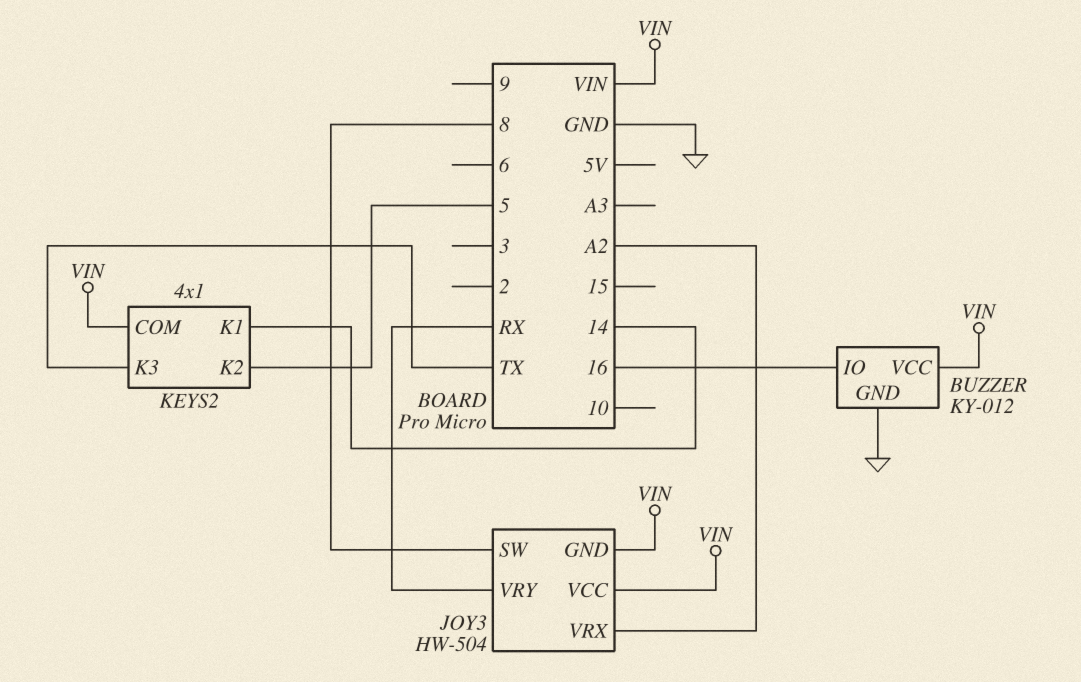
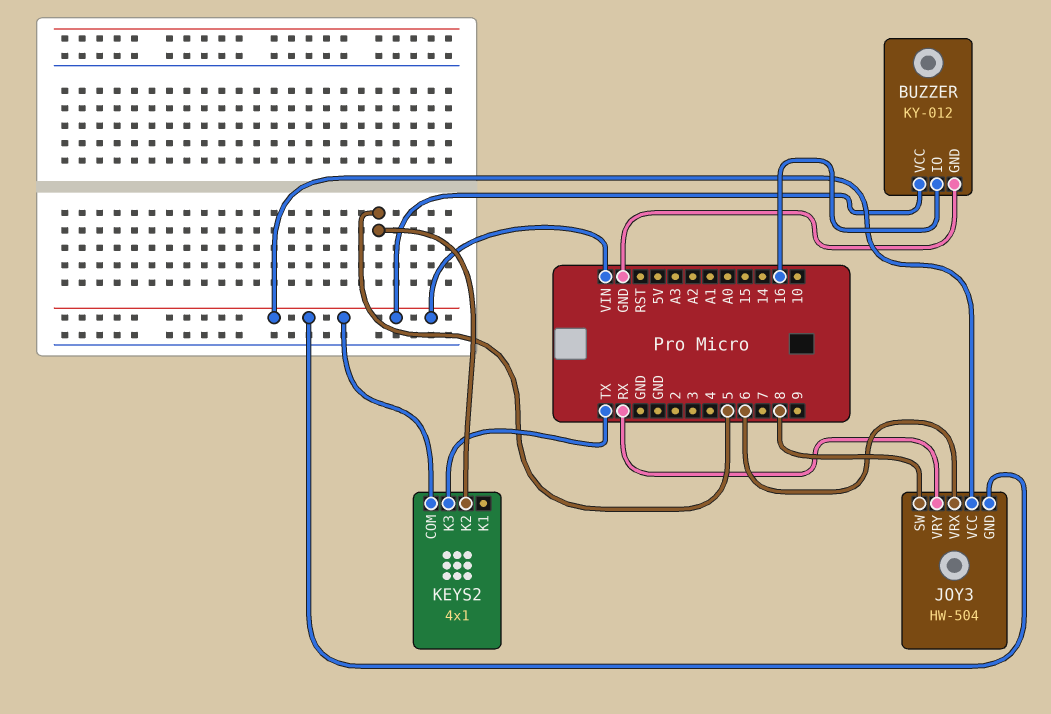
JOY3 pin VRX: A2 -> 6
KEYS2 pin K1: 14 -> none

